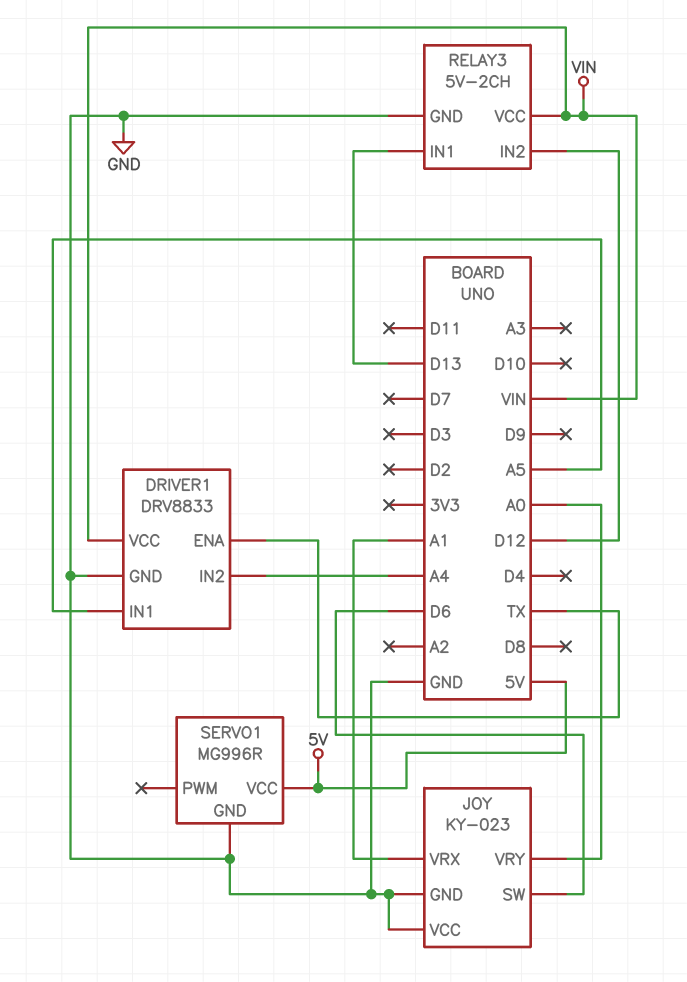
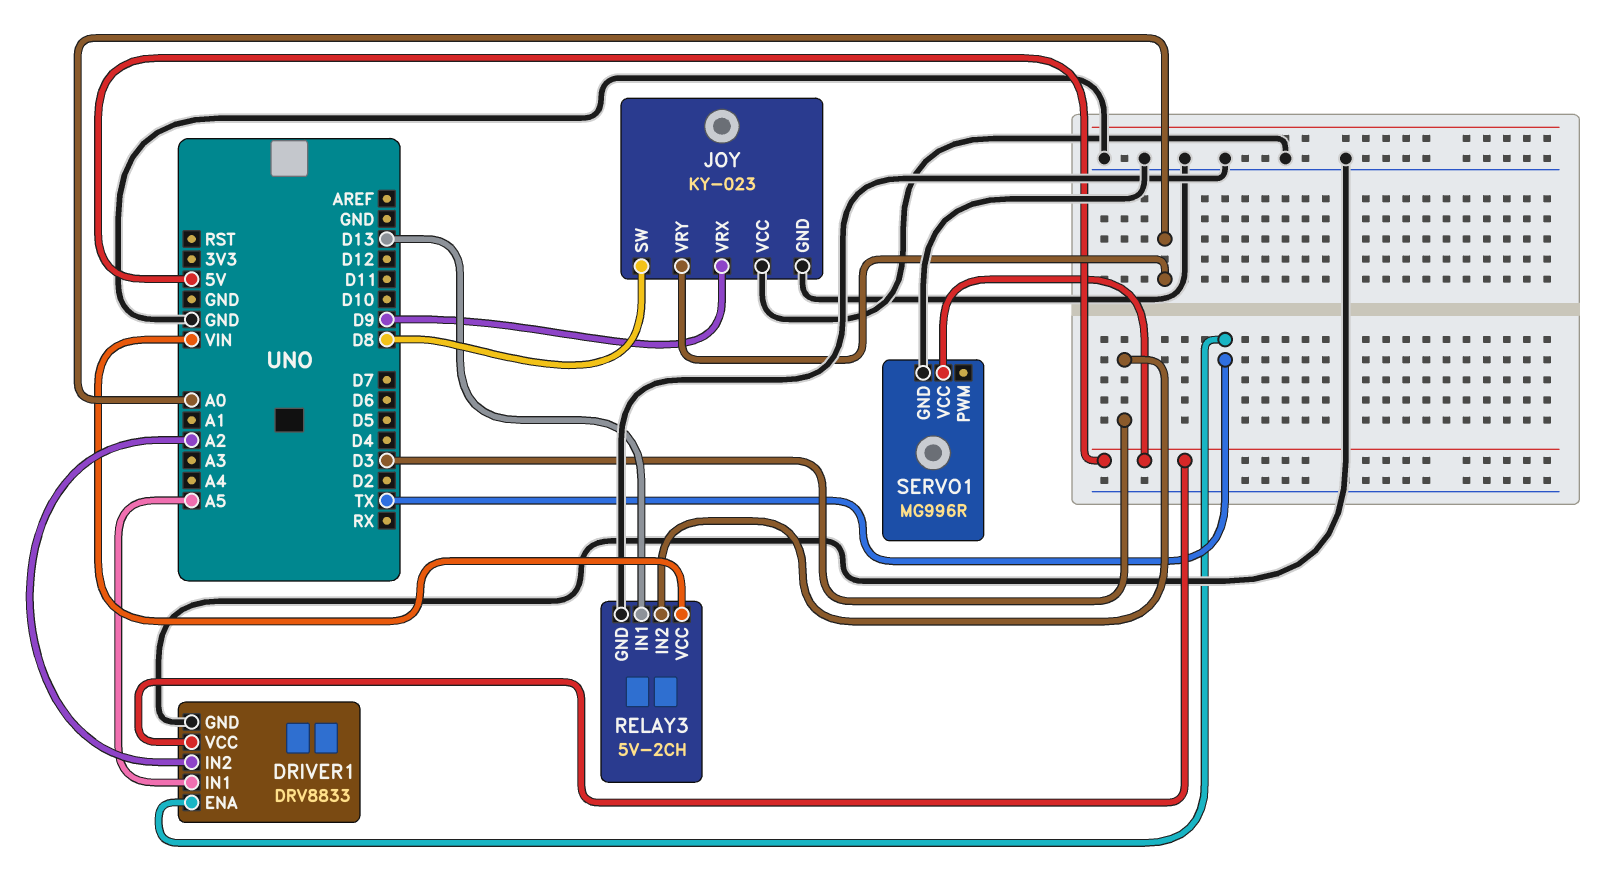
DRIVER1 pin IN2: A4 -> A2
DRIVER1 pin VCC: VIN -> 5V
JOY pin SW: D6 -> D8
JOY pin VRX: A1 -> D9
RELAY3 pin IN2: D12 -> D3

